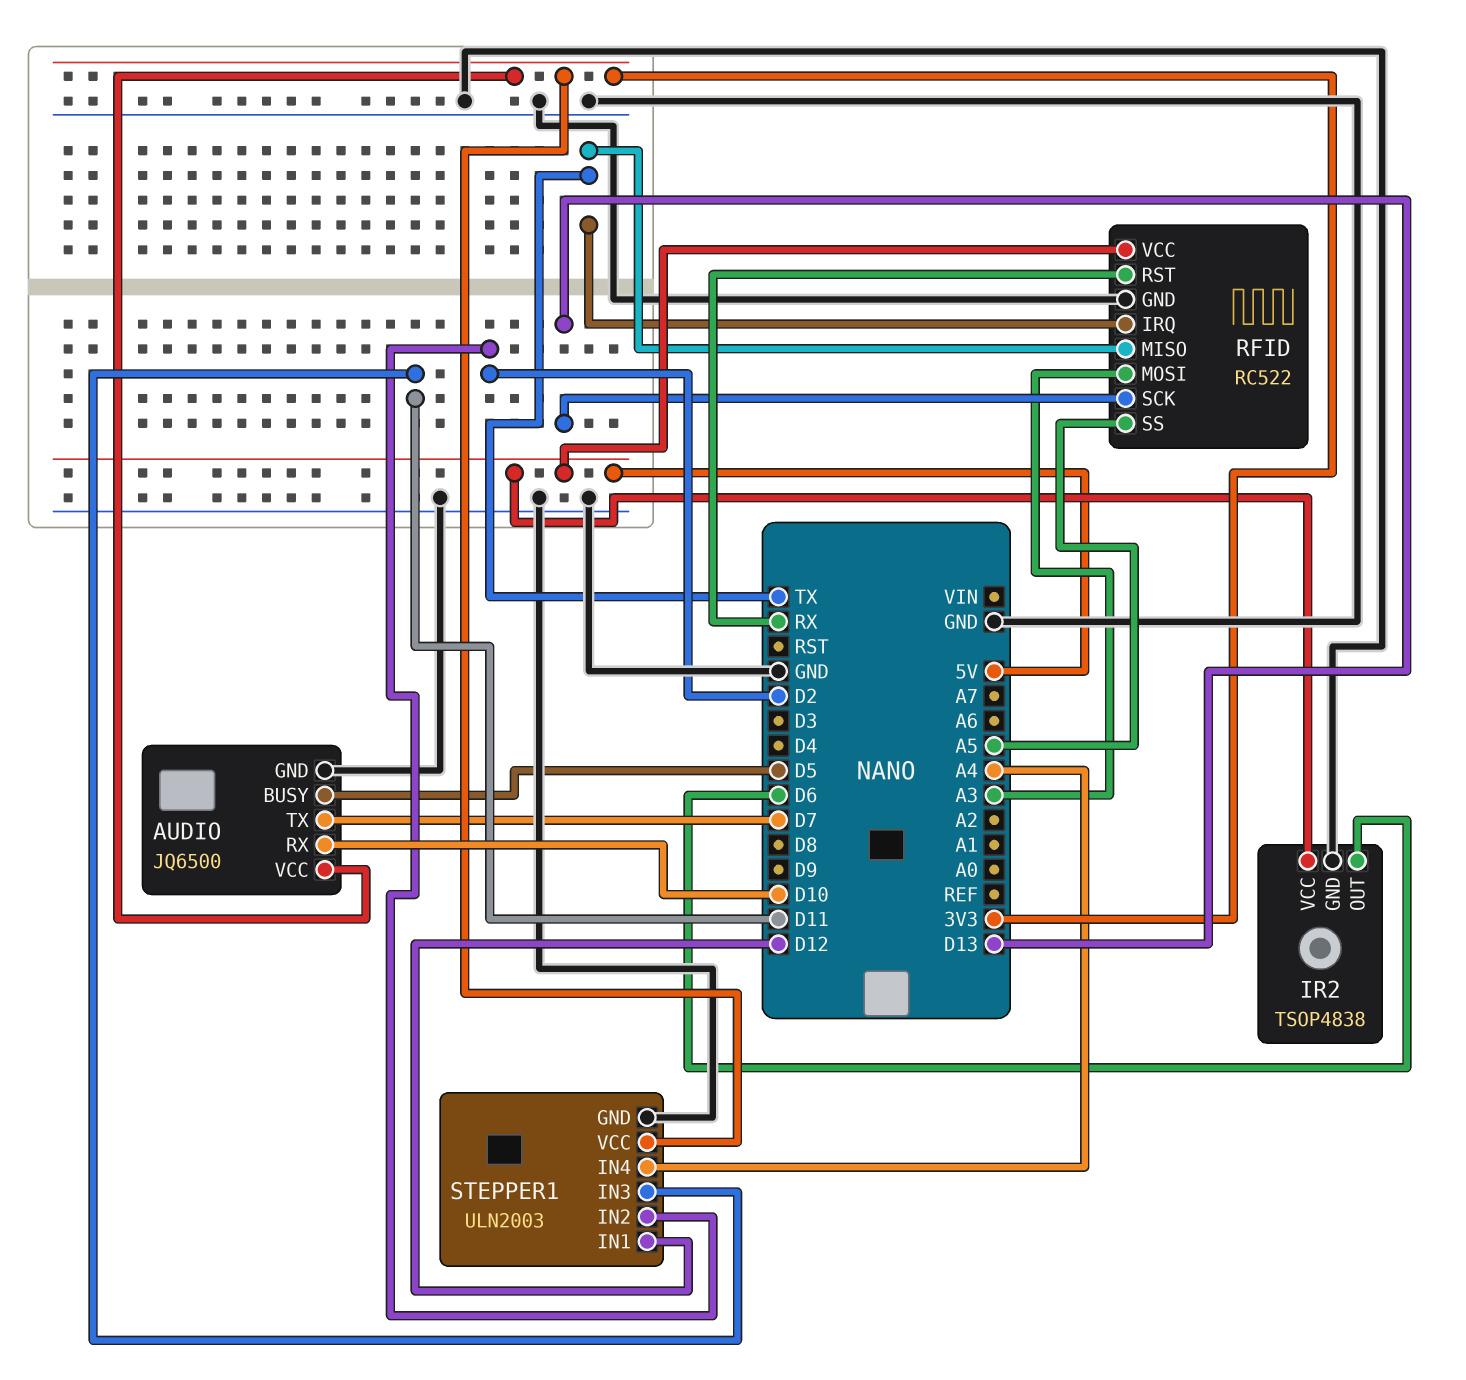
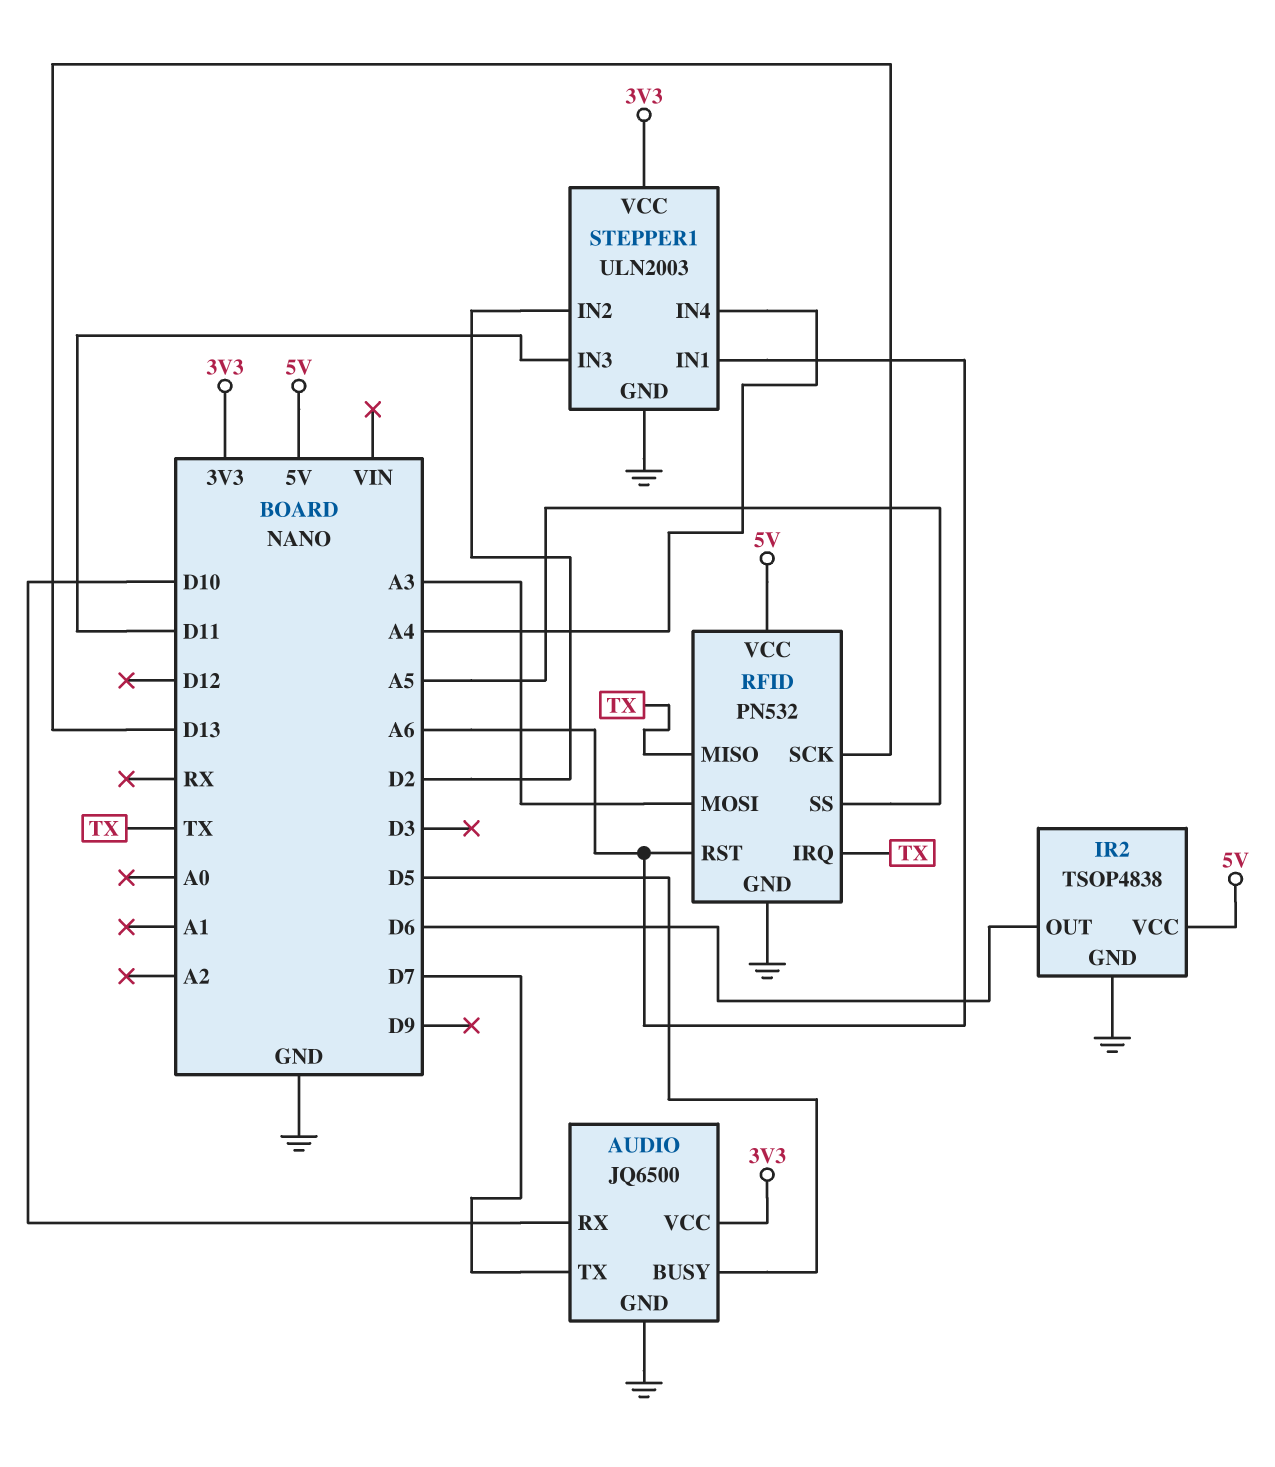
RFID: RC522 -> PN532
RFID pin RST: RX -> A6
STEPPER1 pin IN1: D12 -> A6

